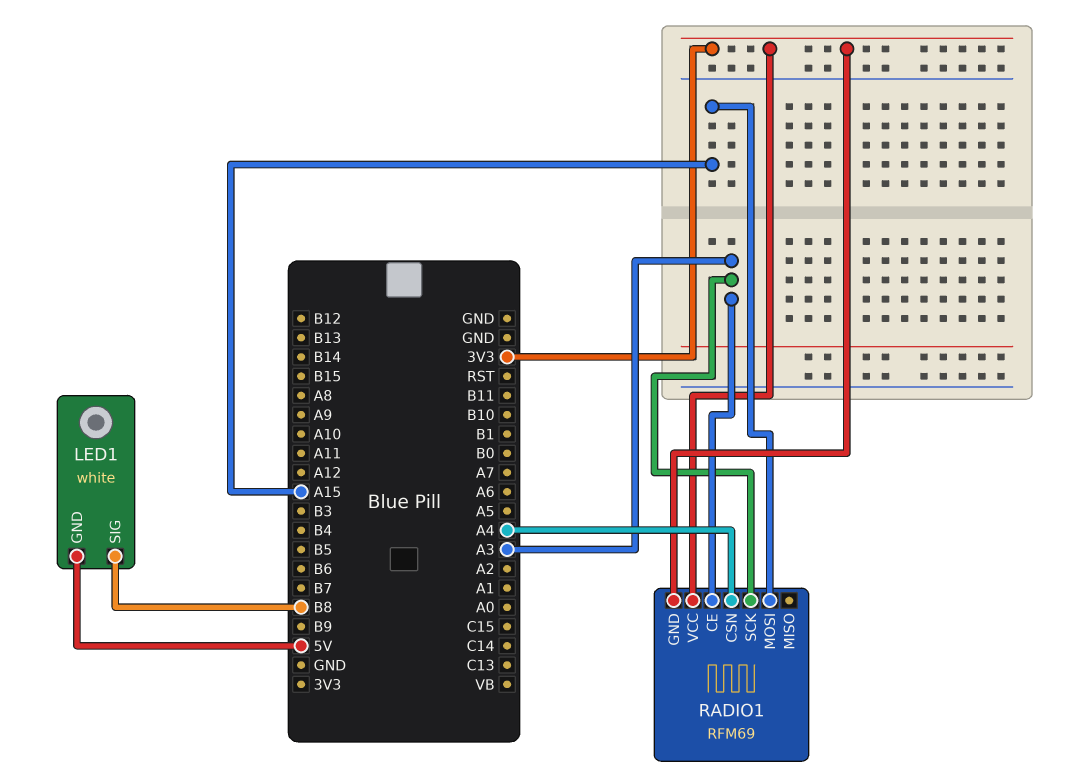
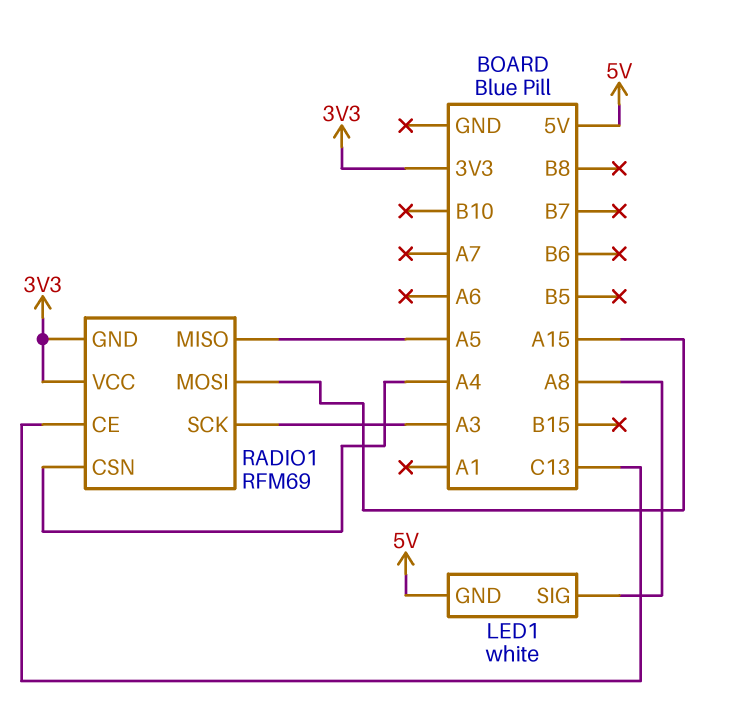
LED1 pin SIG: B8 -> A8
RADIO1 pin CE: A3 -> C13
RADIO1 pin MISO: none -> A5

